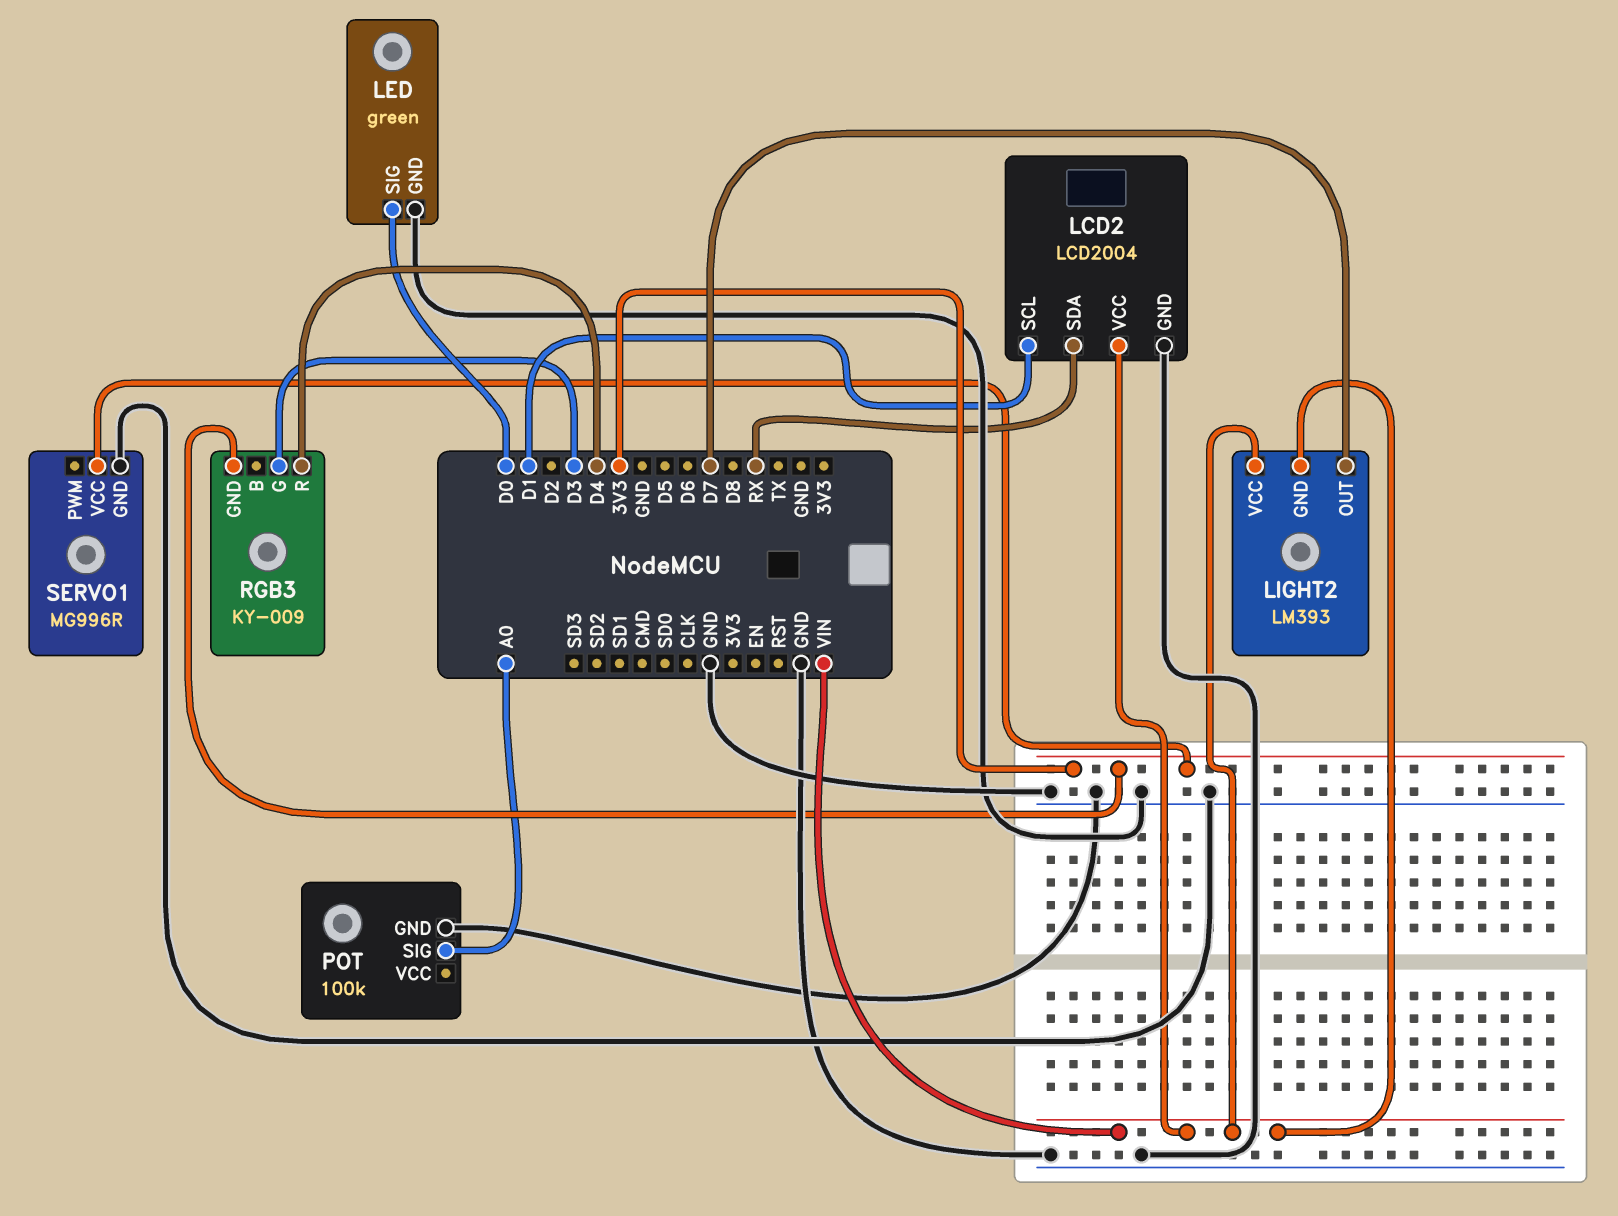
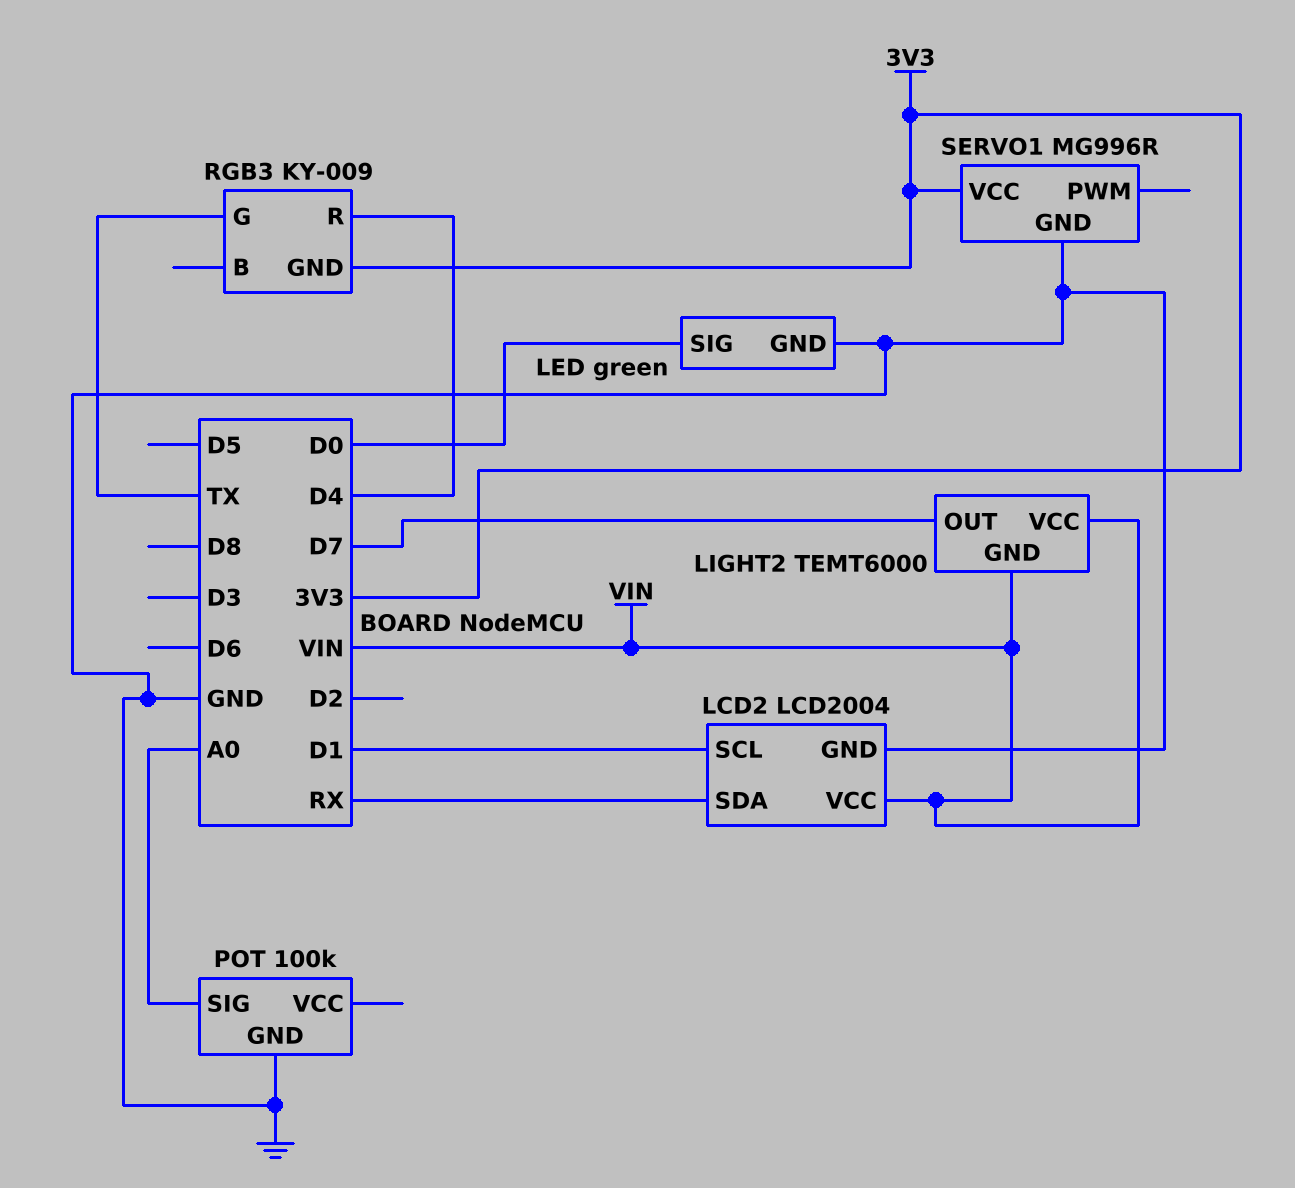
LIGHT2: LM393 -> TEMT6000
RGB3 pin G: D3 -> TX

